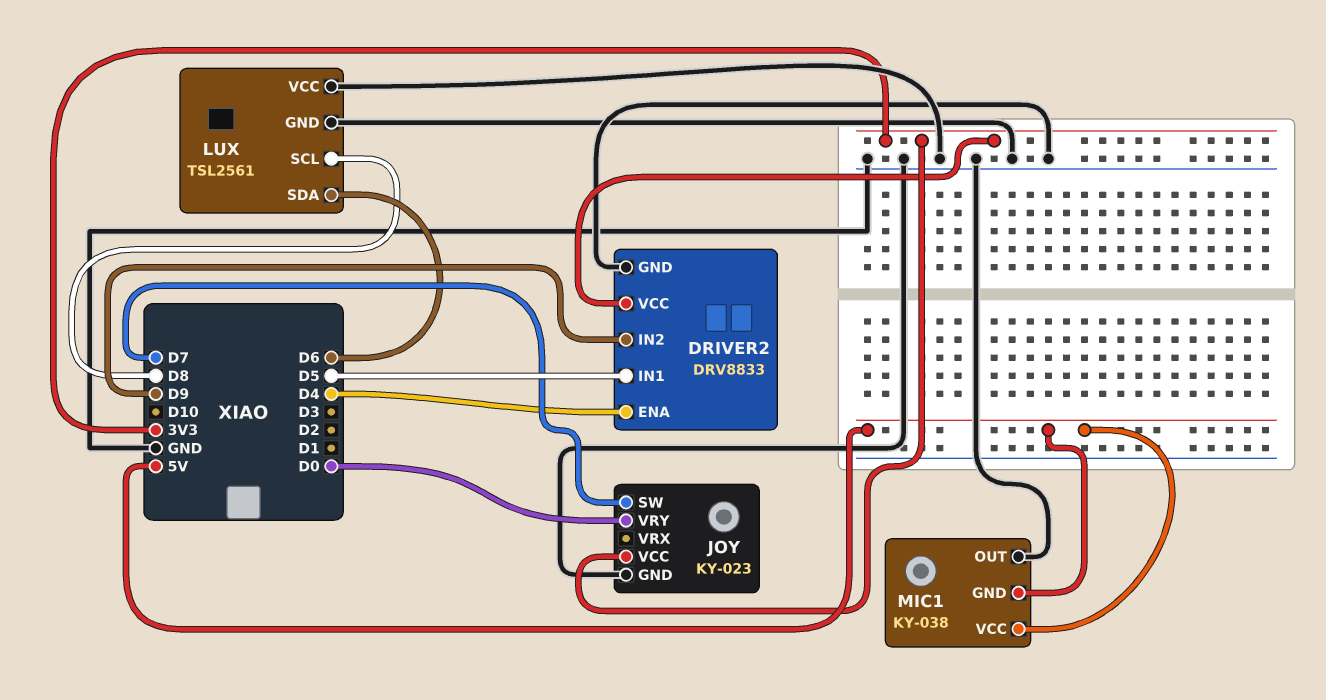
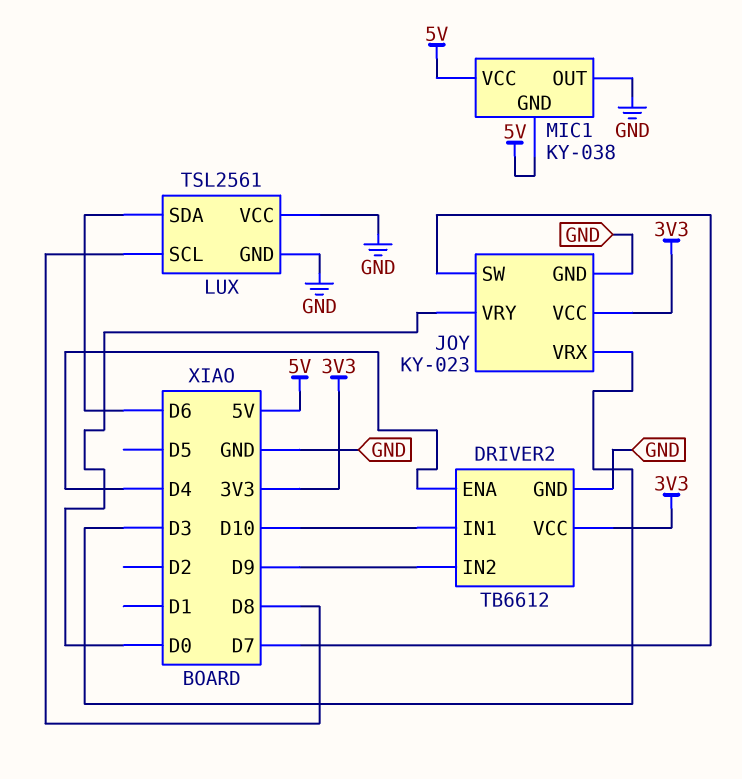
DRIVER2: DRV8833 -> TB6612
DRIVER2 pin IN1: D5 -> D10
JOY pin VRX: none -> D3

